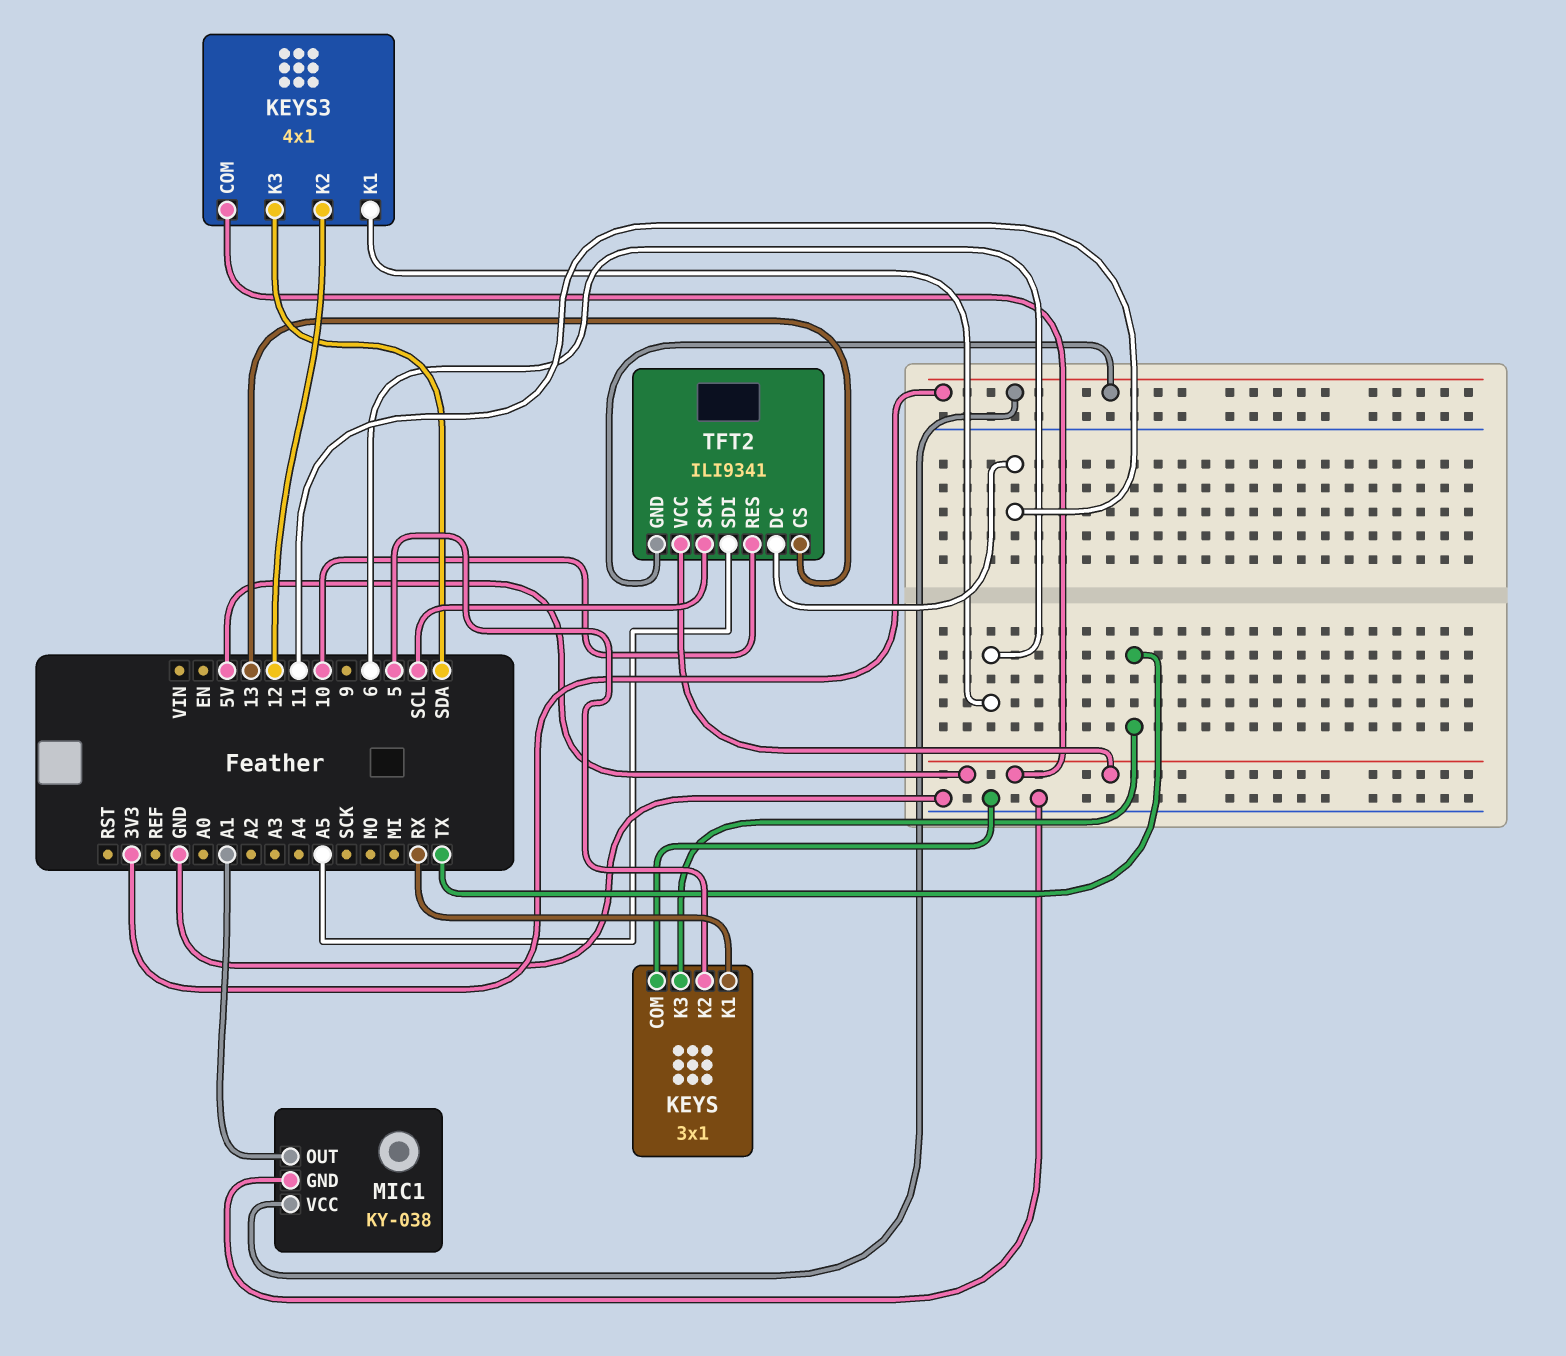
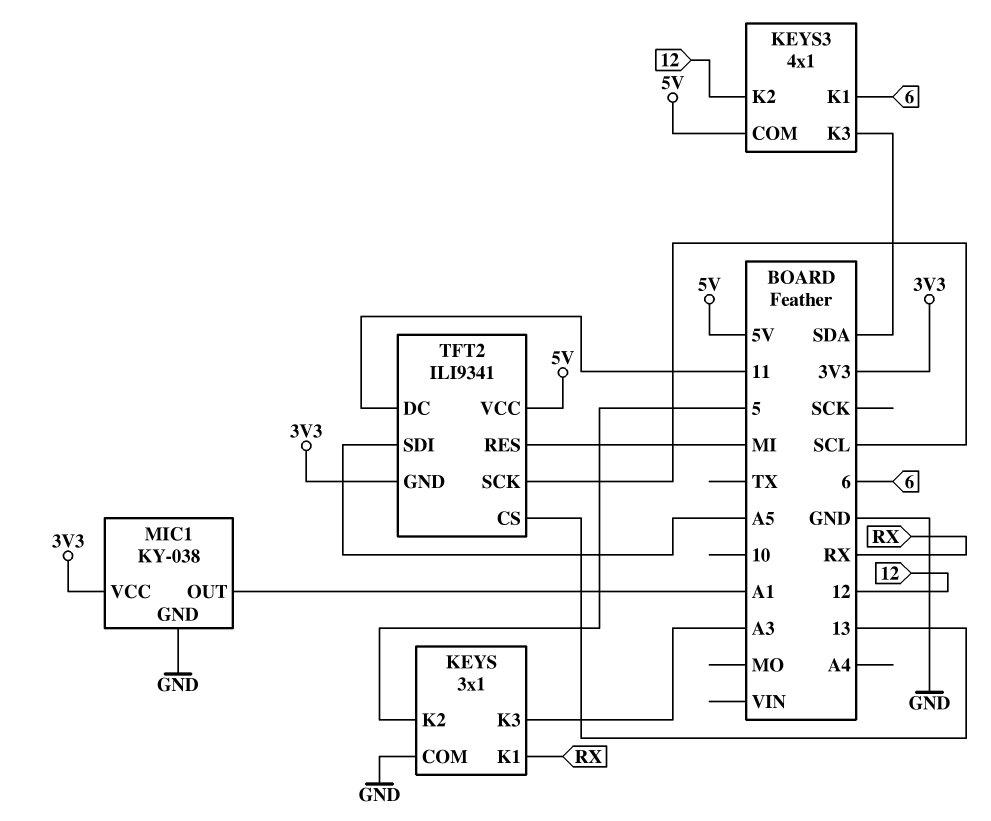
KEYS pin K3: TX -> A3
TFT2 pin RES: 10 -> MI

